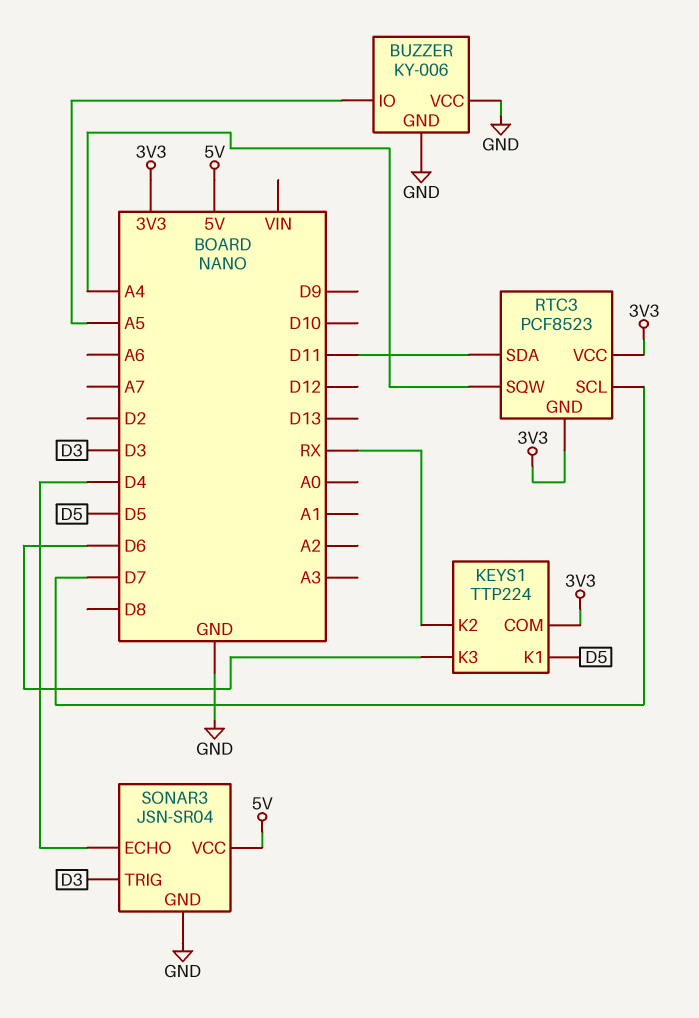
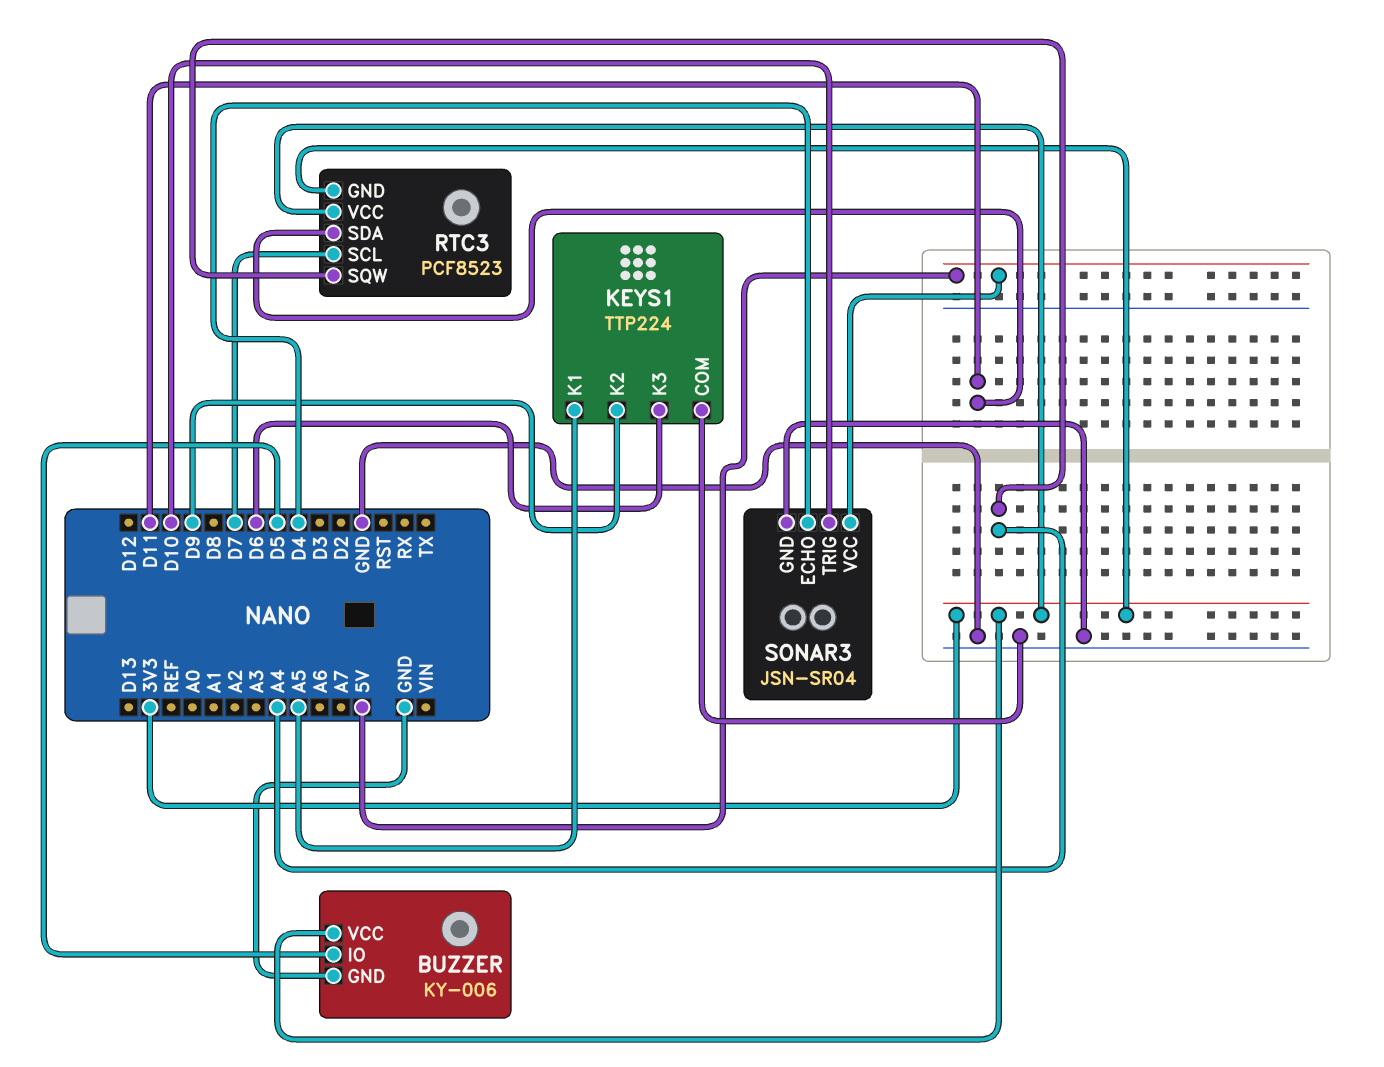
BUZZER pin IO: A5 -> D5
BUZZER pin VCC: GND -> 3V3
KEYS1 pin COM: 3V3 -> GND
KEYS1 pin K1: D5 -> A5
KEYS1 pin K2: RX -> D9
SONAR3 pin TRIG: D3 -> D10

